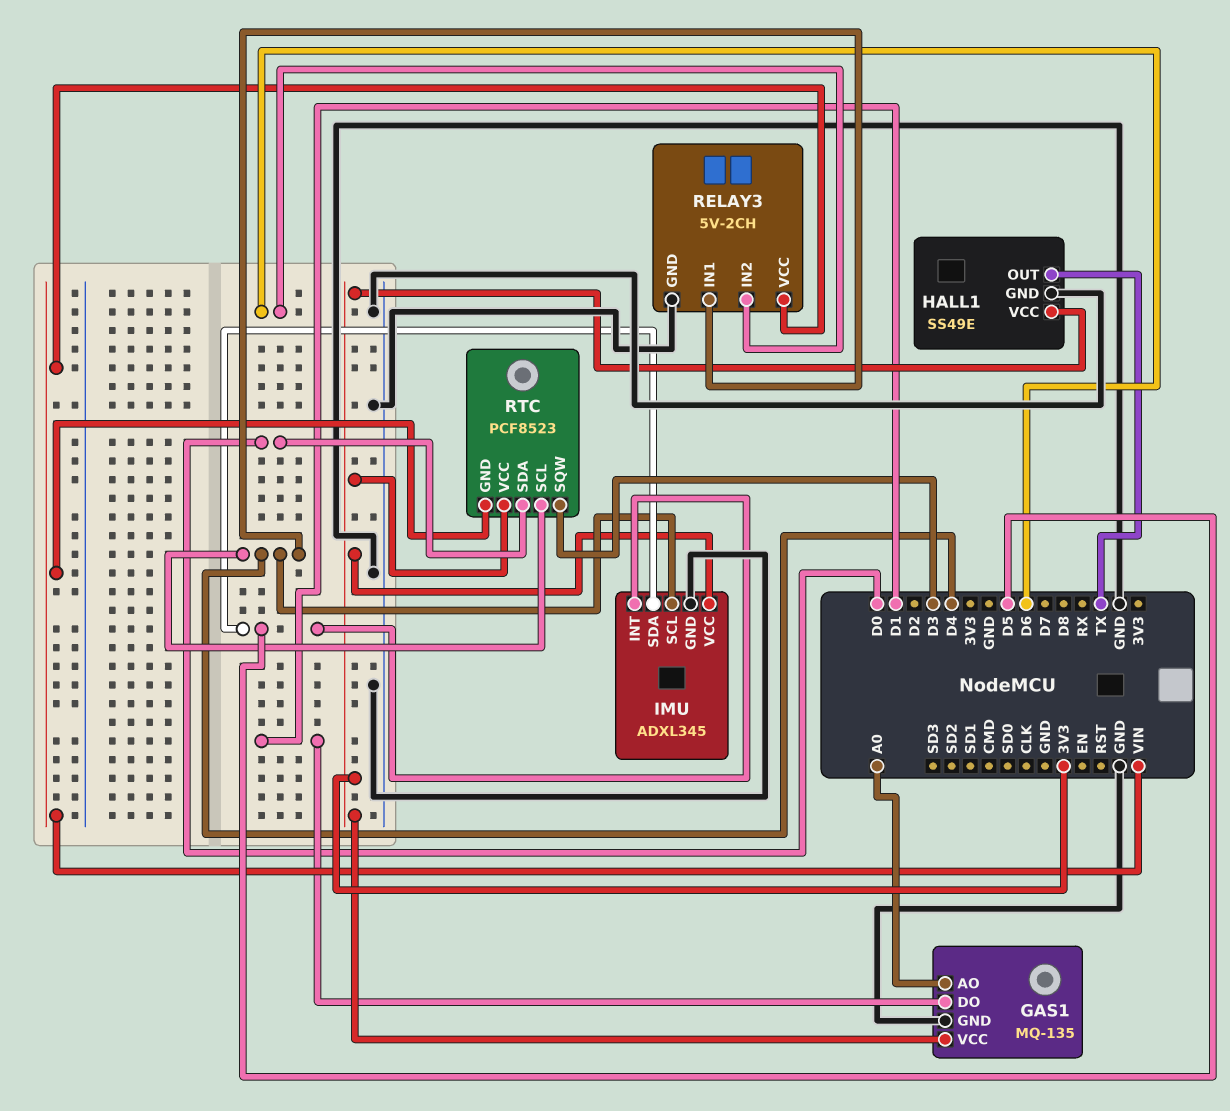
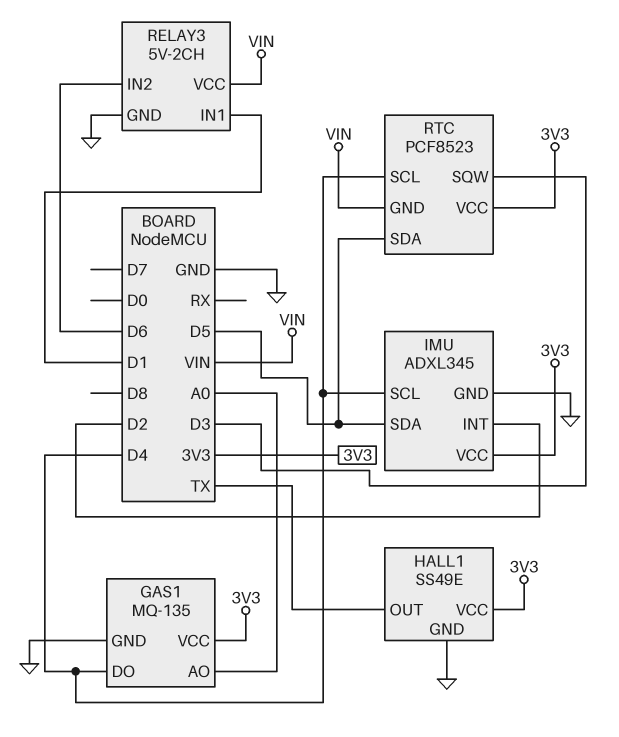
GAS1 pin DO: D1 -> D4
IMU pin INT: D5 -> D2
RELAY3 pin IN1: D4 -> D1
RTC pin SDA: D0 -> D5

